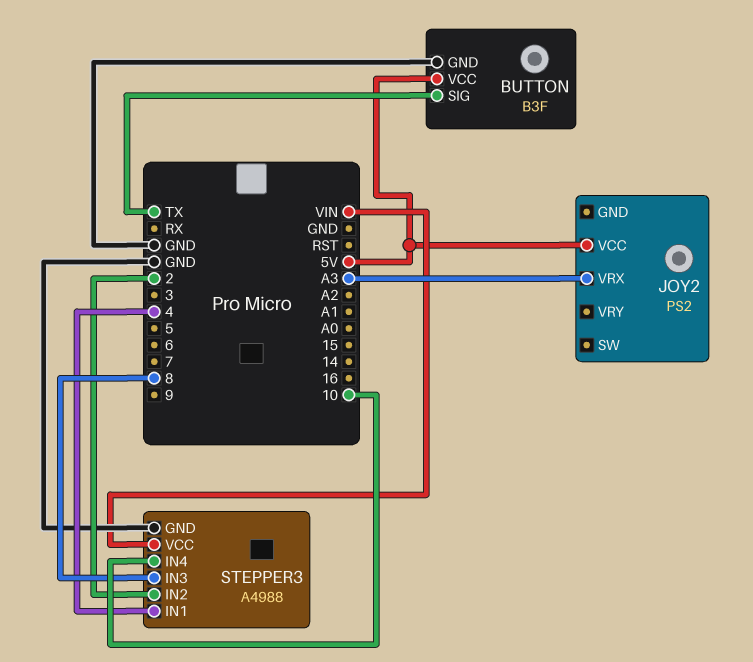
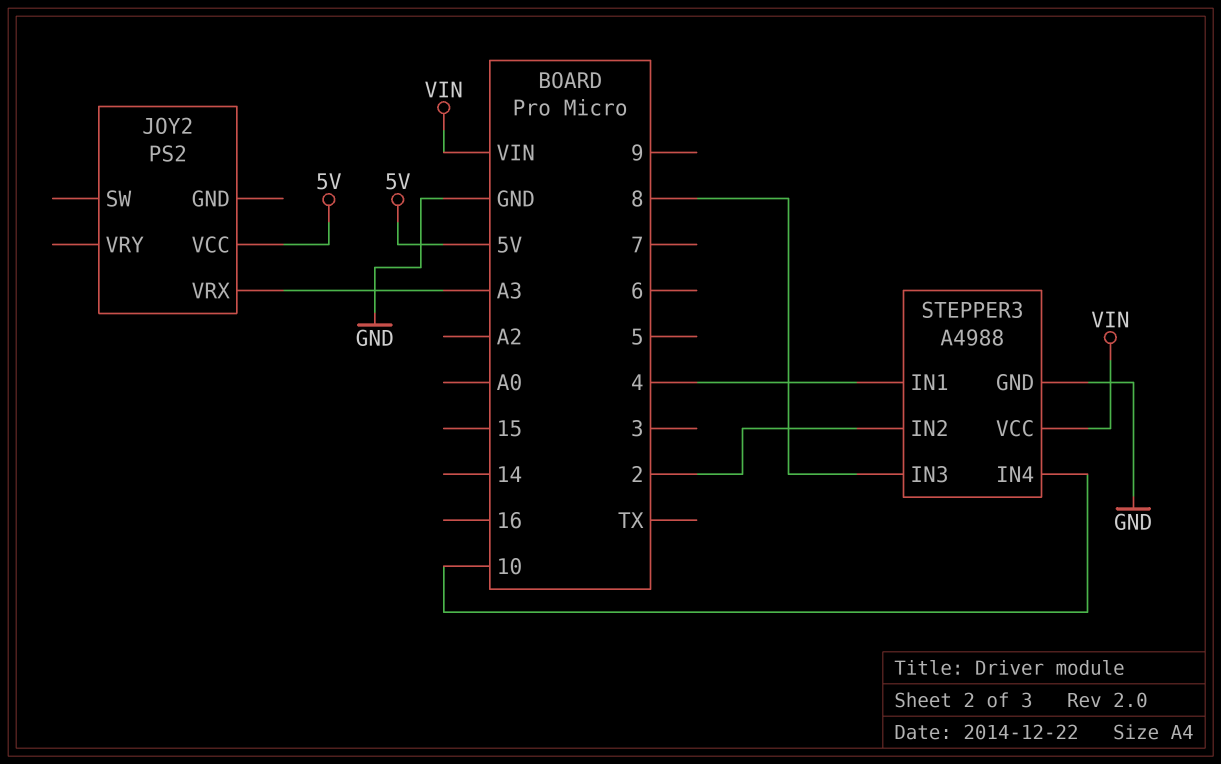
BUTTON: B3F -> none
BUTTON pin GND: GND -> none
BUTTON pin SIG: TX -> none
BUTTON pin VCC: 5V -> none

